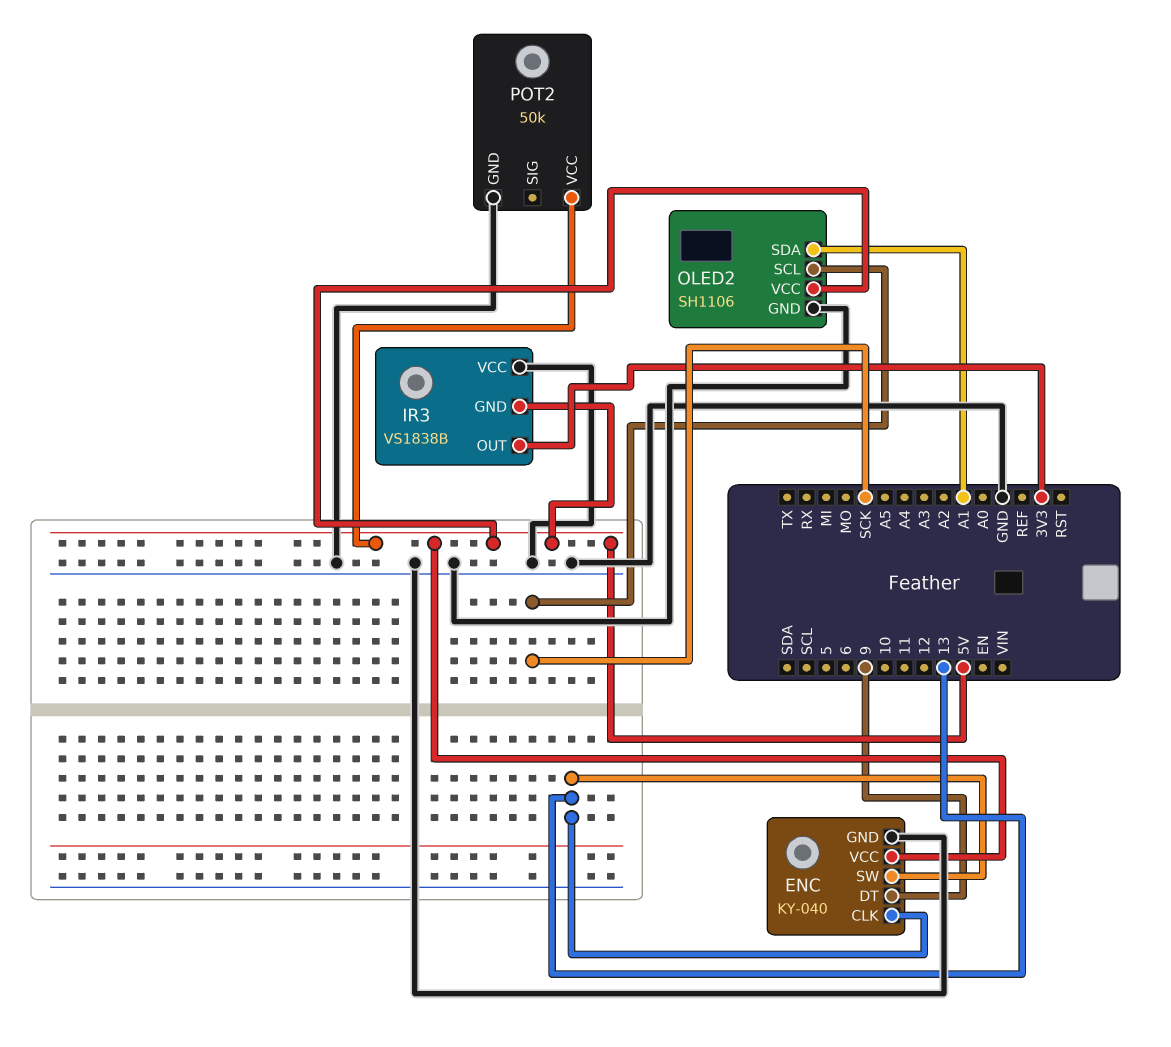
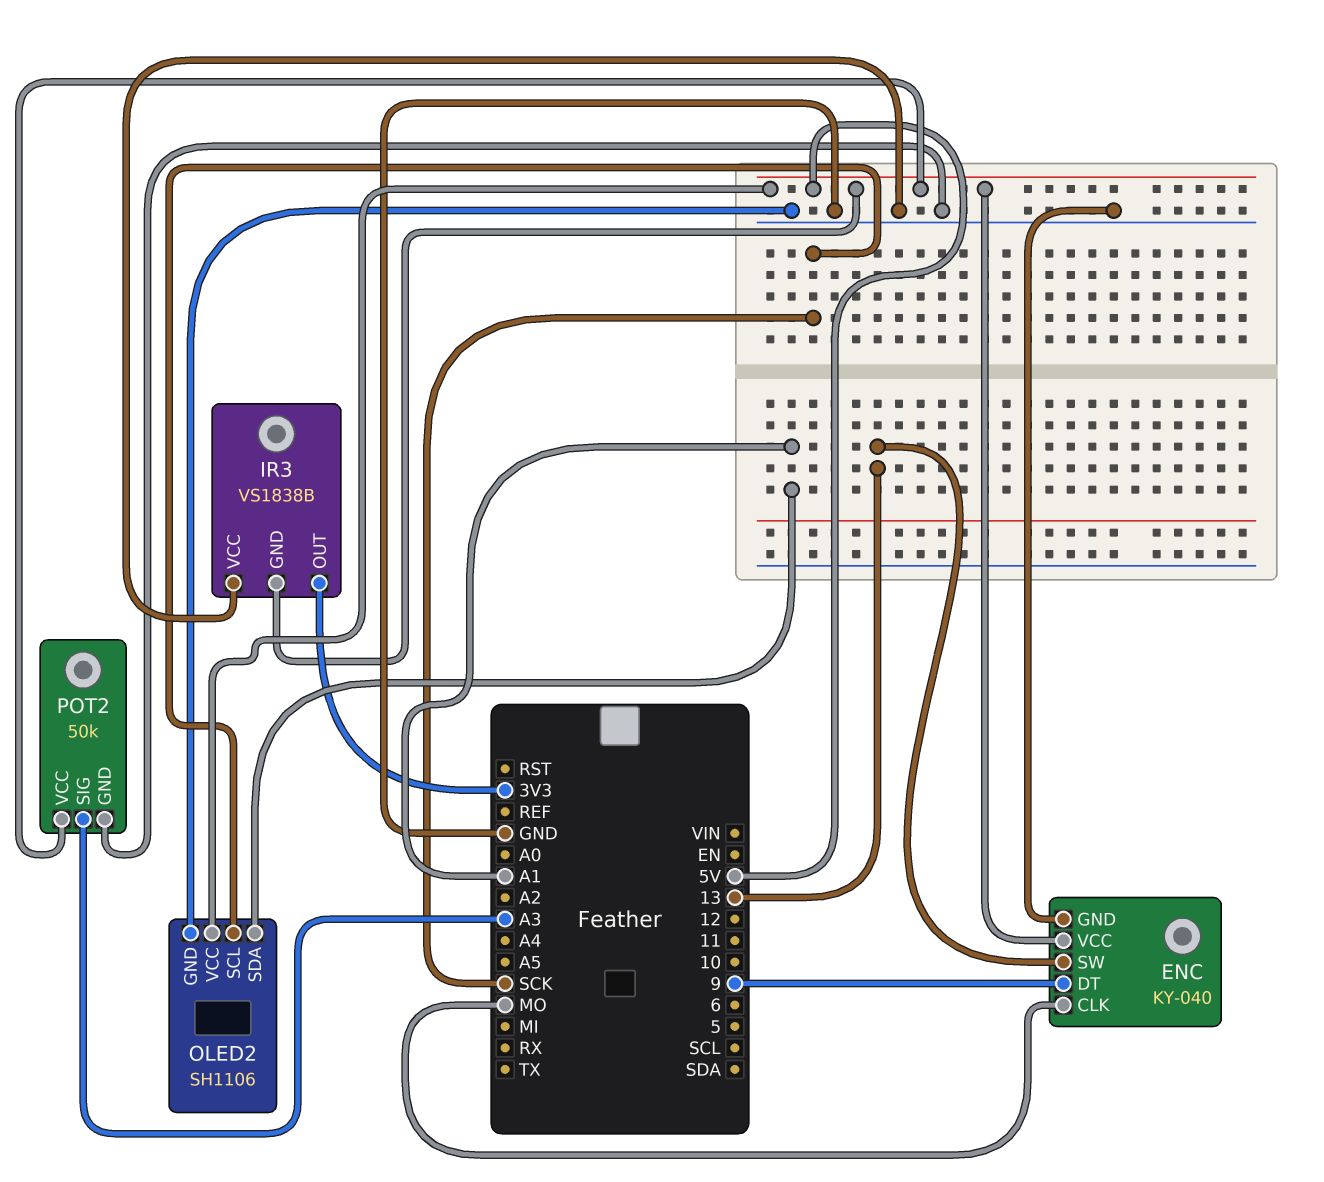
ENC pin CLK: 13 -> MO
POT2 pin SIG: none -> A3

